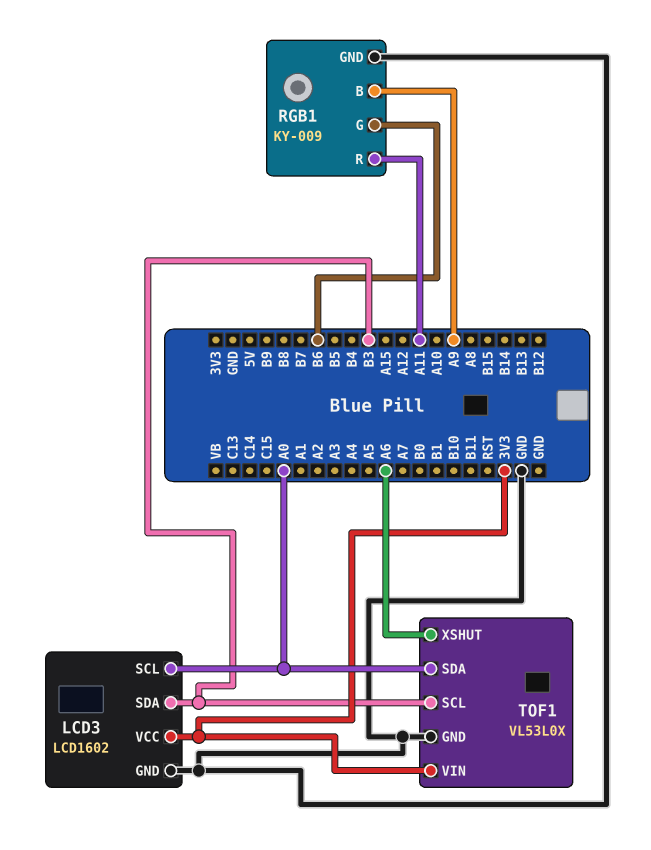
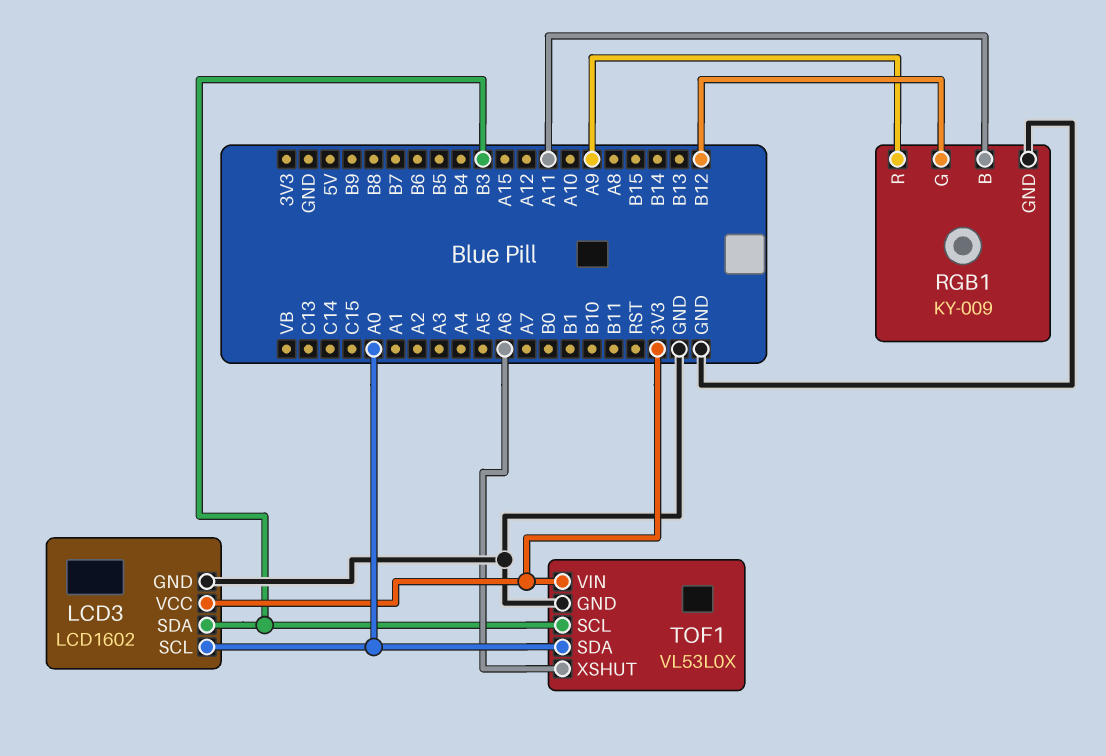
RGB1 pin B: A9 -> A11
RGB1 pin G: B6 -> B12
RGB1 pin R: A11 -> A9

